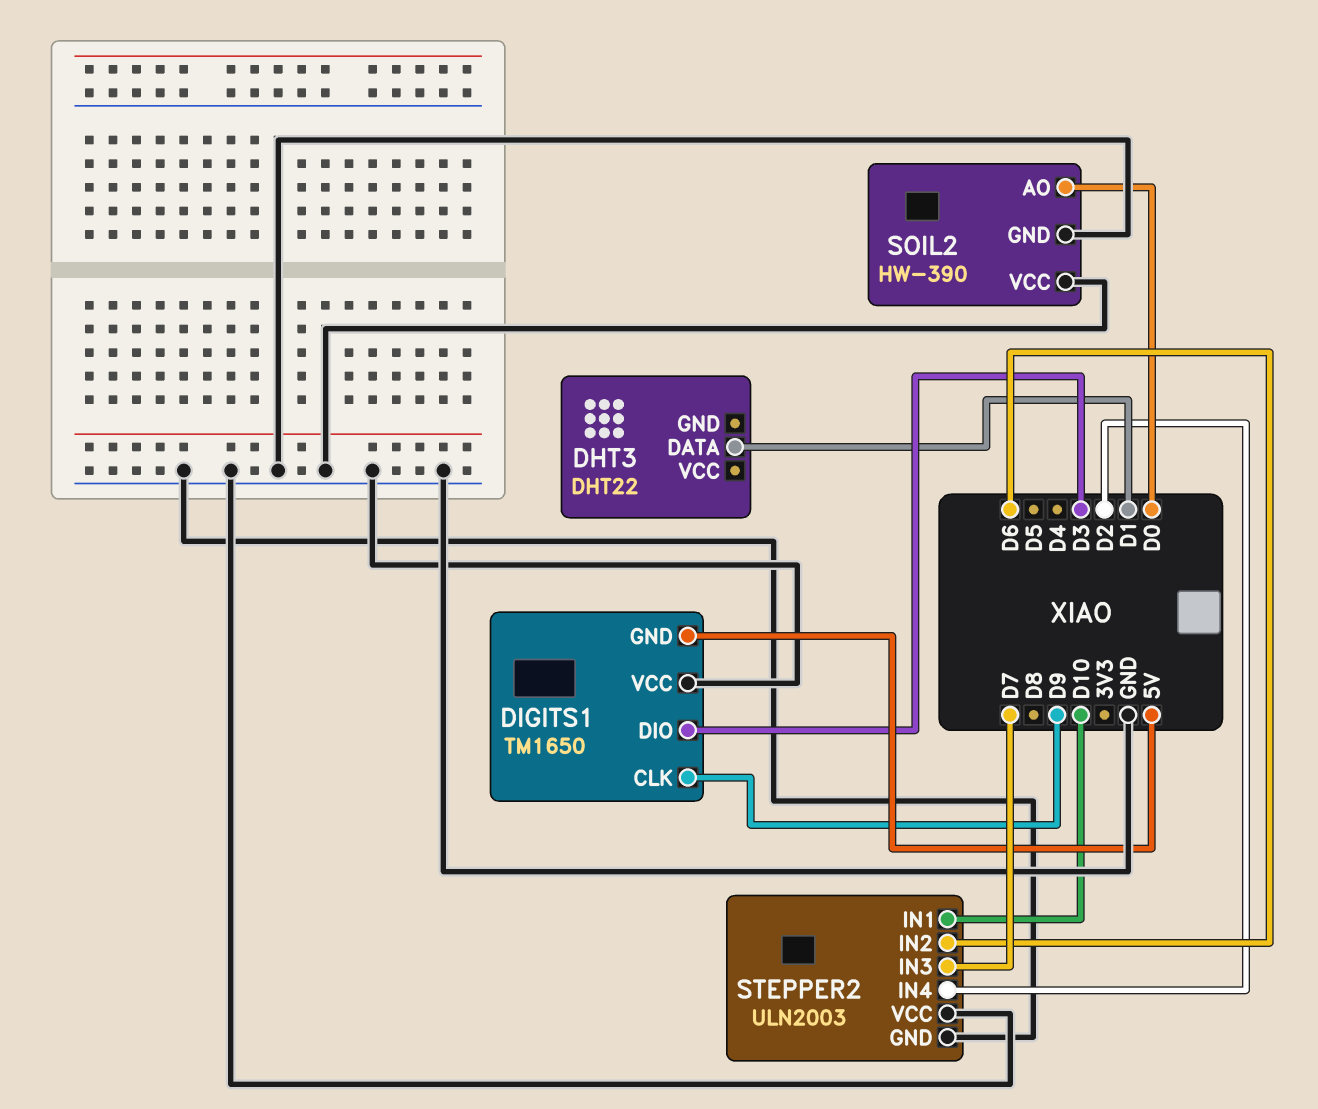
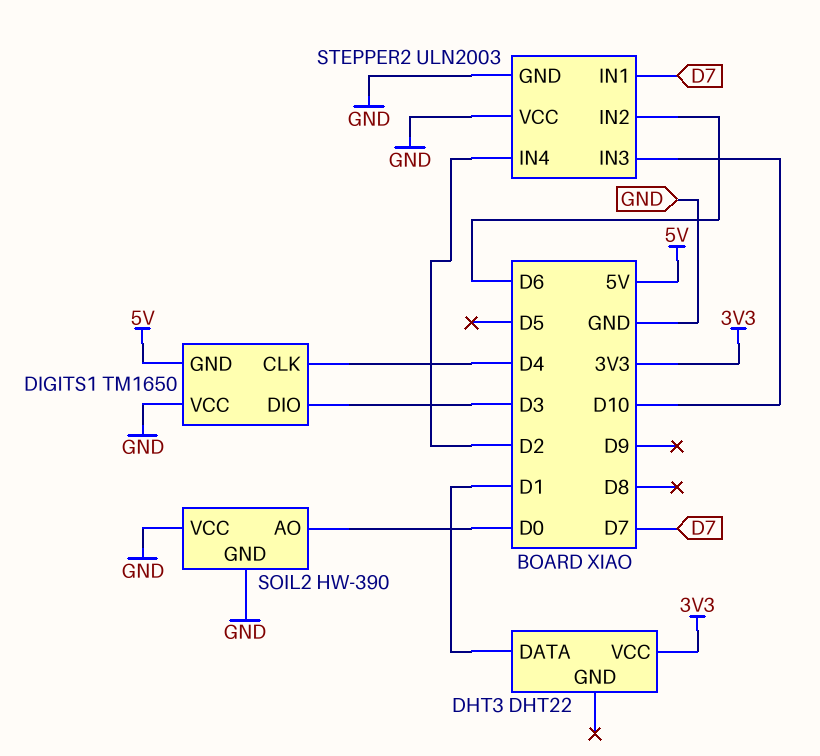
DHT3 pin VCC: none -> 3V3
DIGITS1 pin CLK: D9 -> D4
STEPPER2 pin IN1: D10 -> D7
STEPPER2 pin IN3: D7 -> D10

